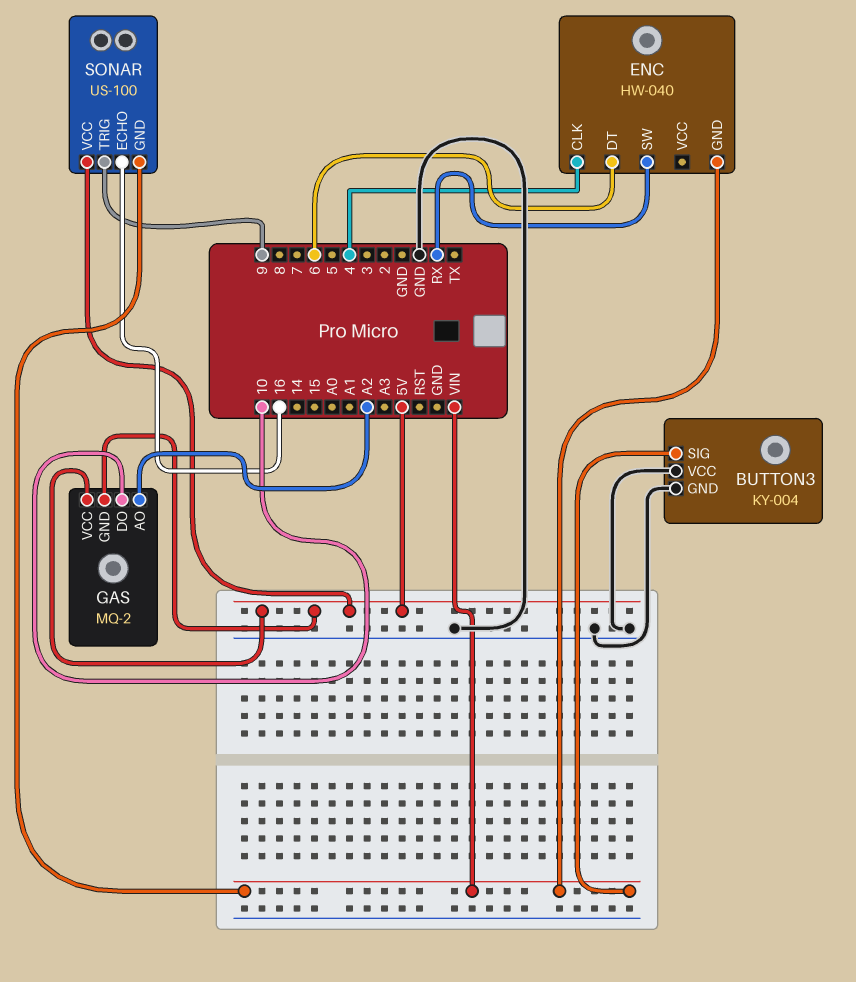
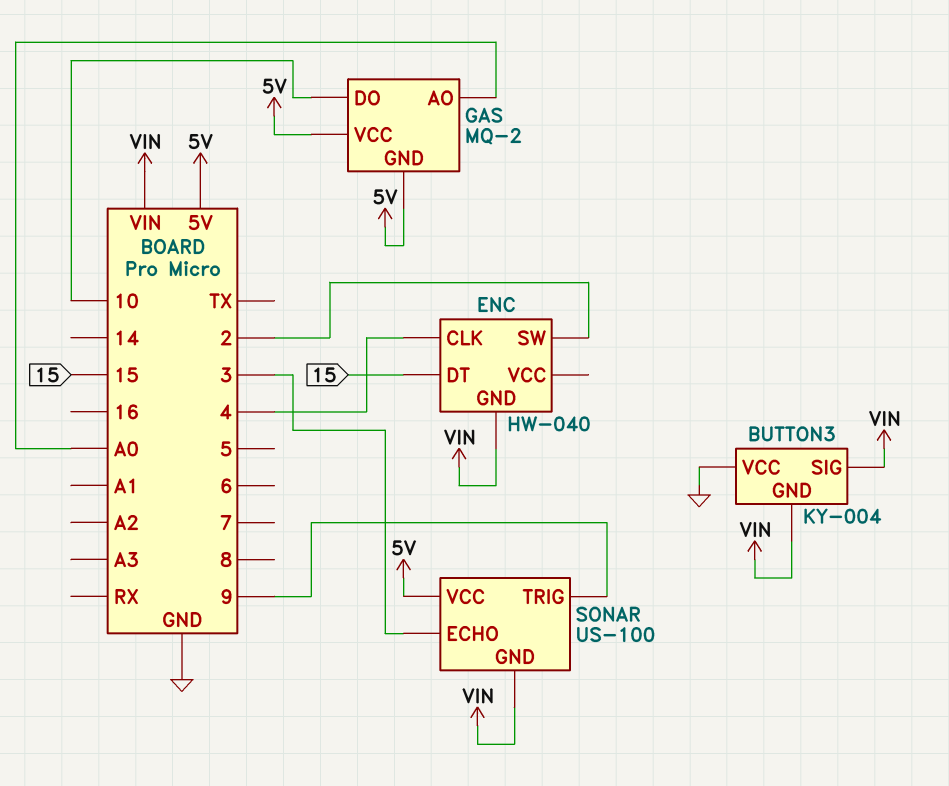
BUTTON3 pin GND: GND -> VIN
ENC pin DT: 6 -> 15
ENC pin SW: RX -> 2
GAS pin AO: A2 -> A0
SONAR pin ECHO: 16 -> 3

